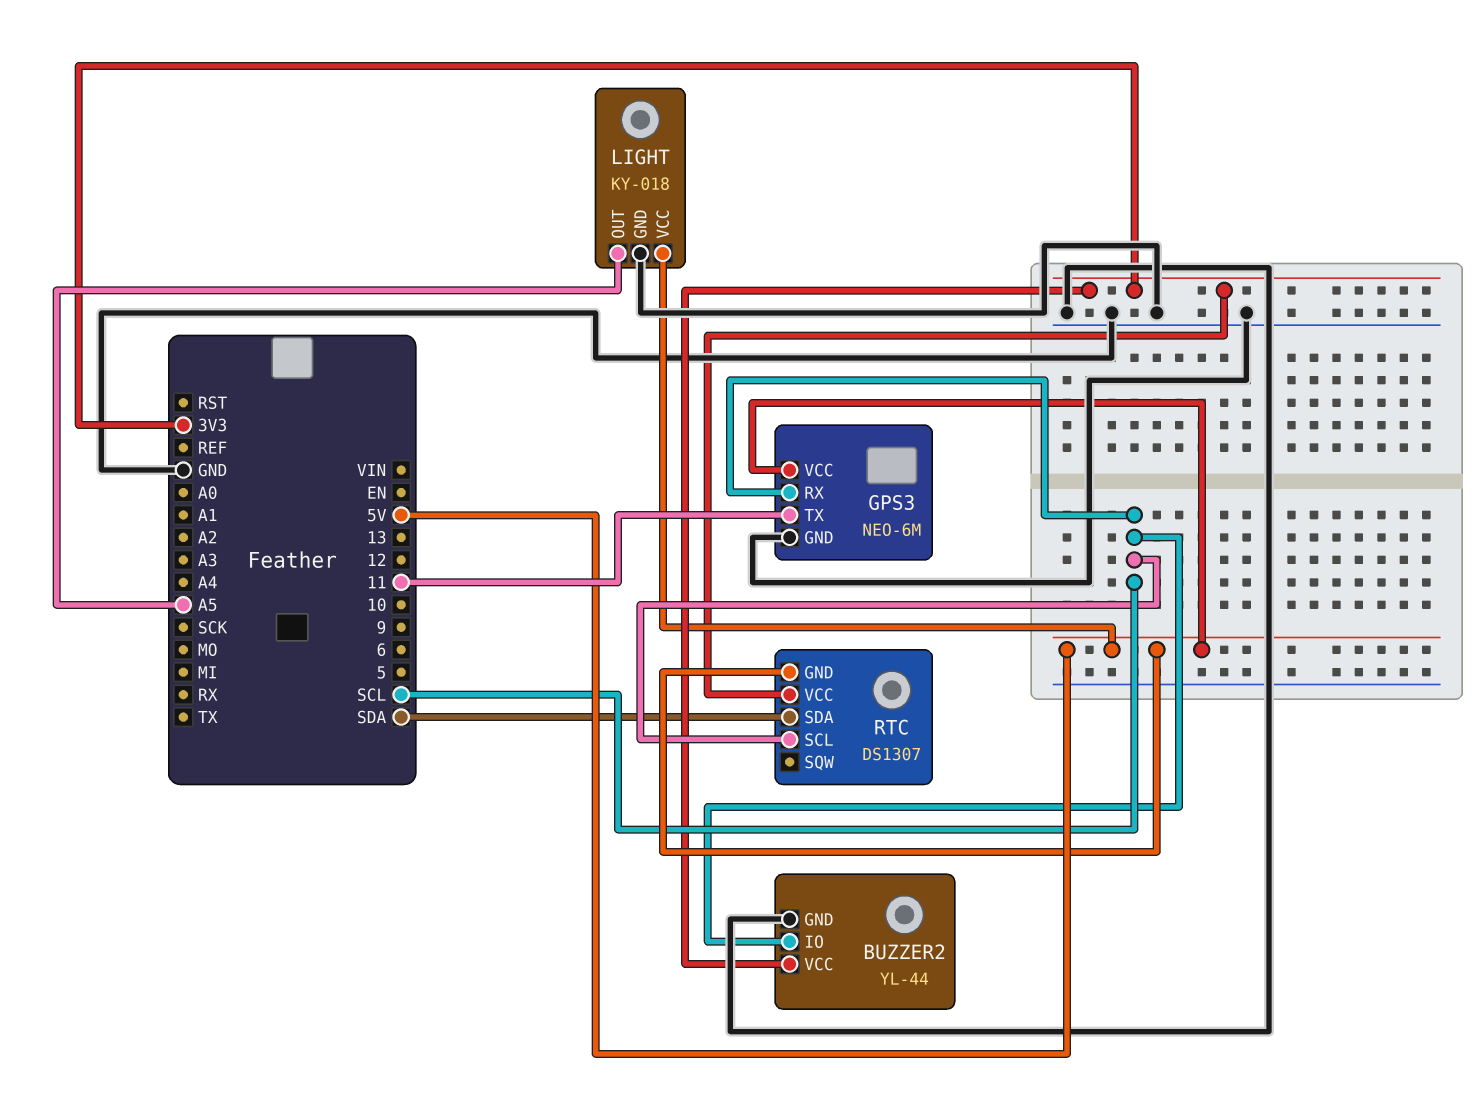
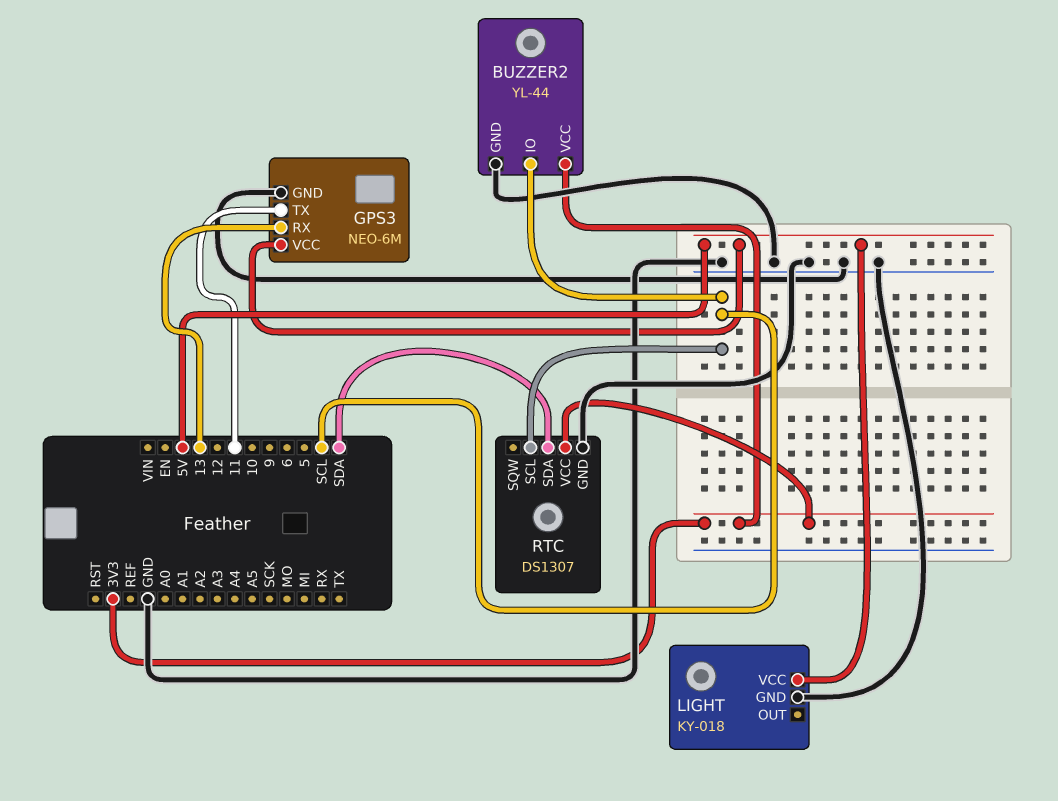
GPS3 pin RX: SCL -> 13
LIGHT pin OUT: A5 -> none
RTC pin GND: 5V -> GND

